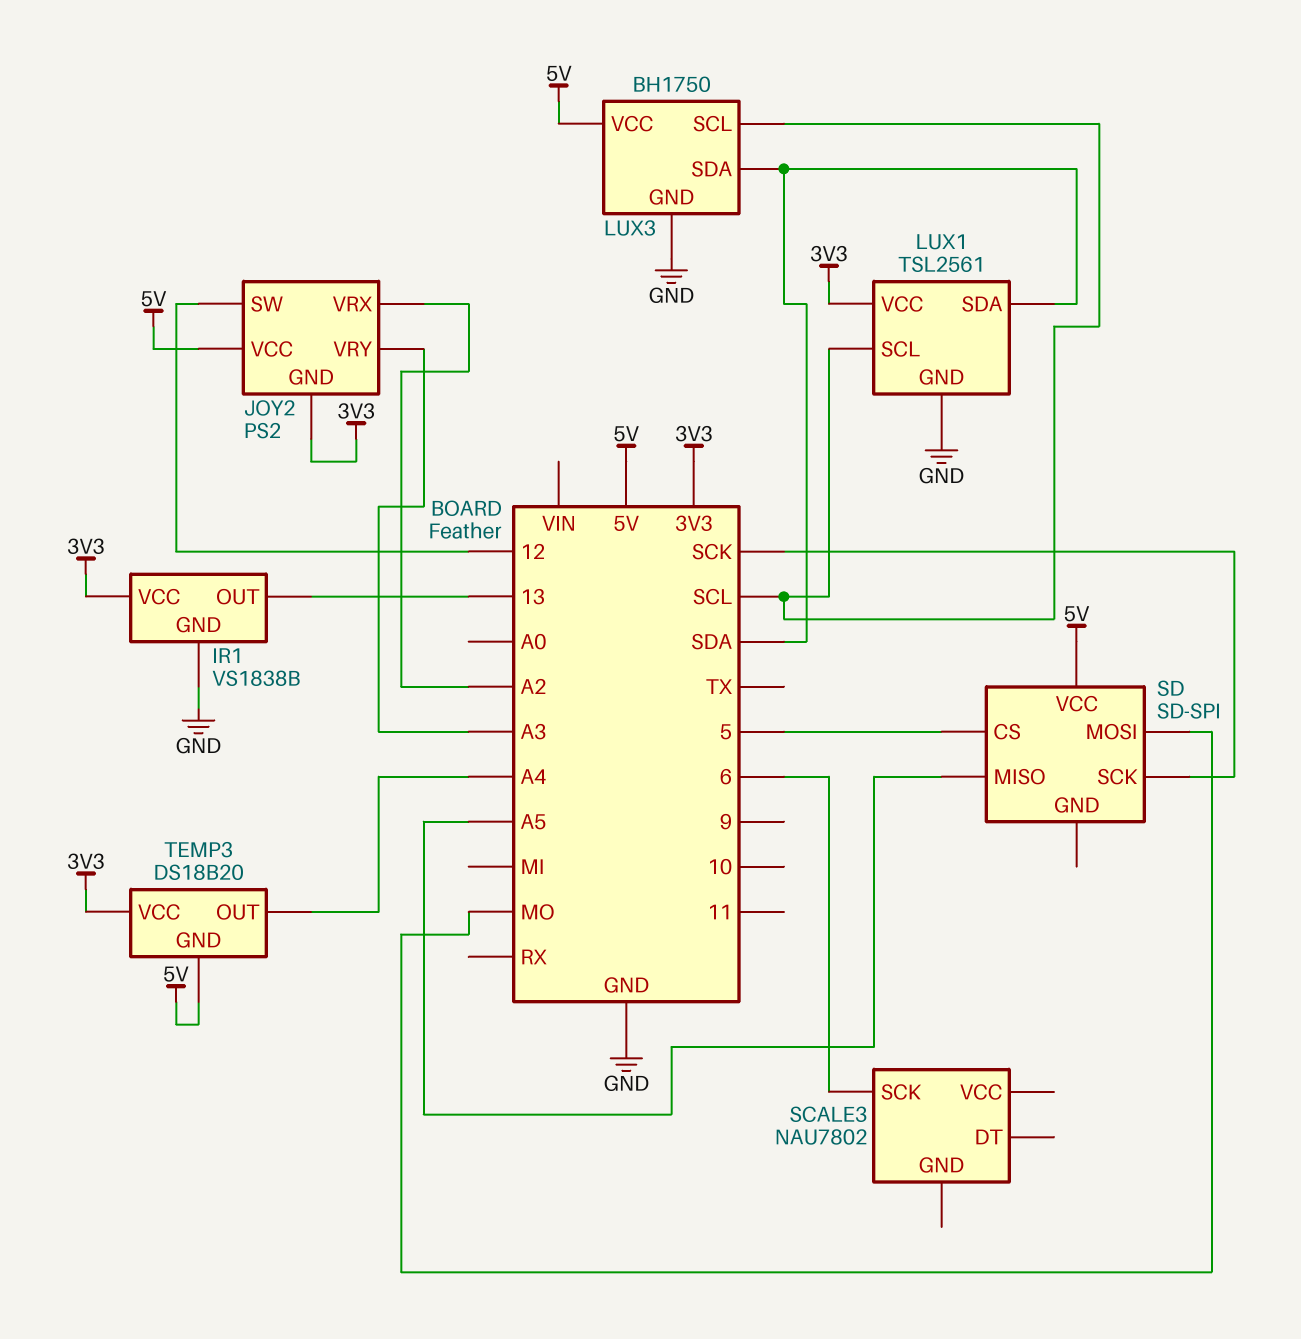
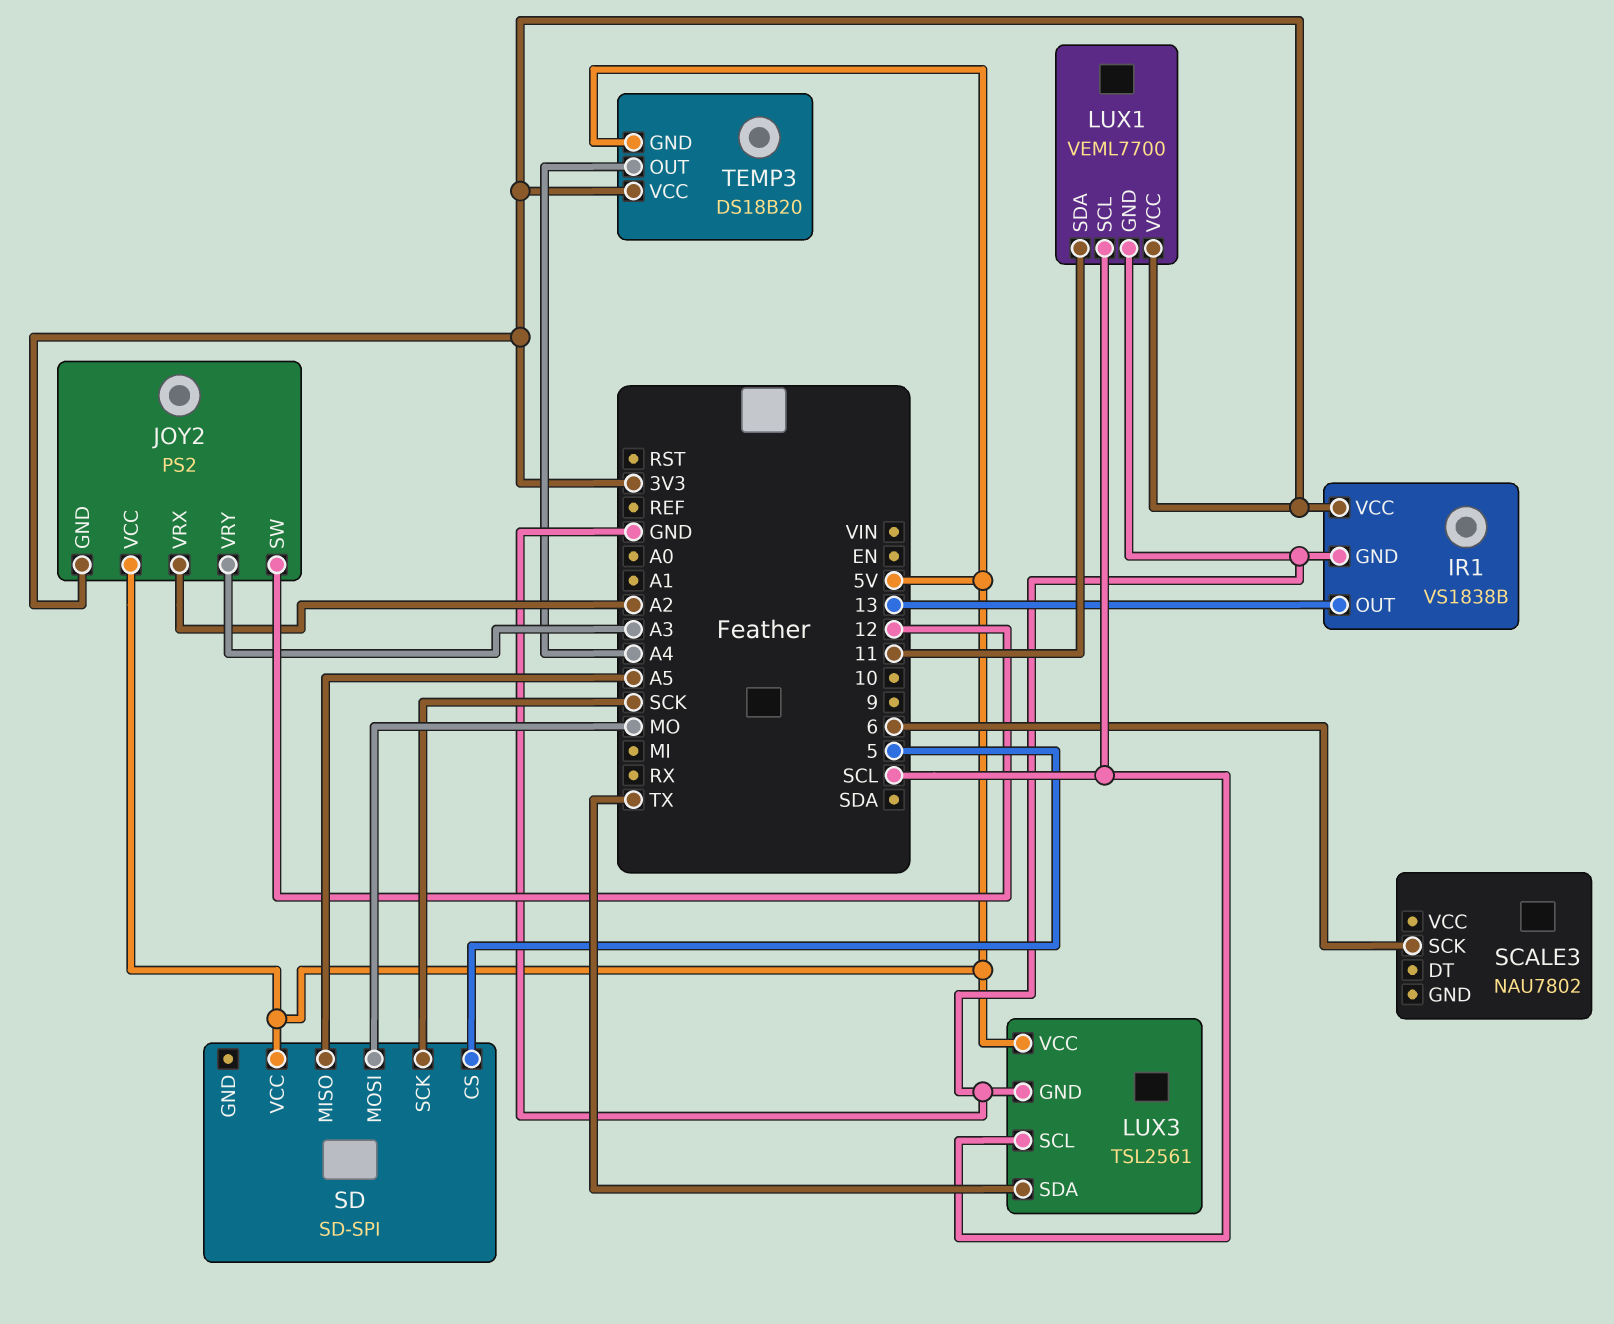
LUX1: TSL2561 -> VEML7700
LUX1 pin SDA: SDA -> 11
LUX3: BH1750 -> TSL2561
LUX3 pin SDA: SDA -> TX

